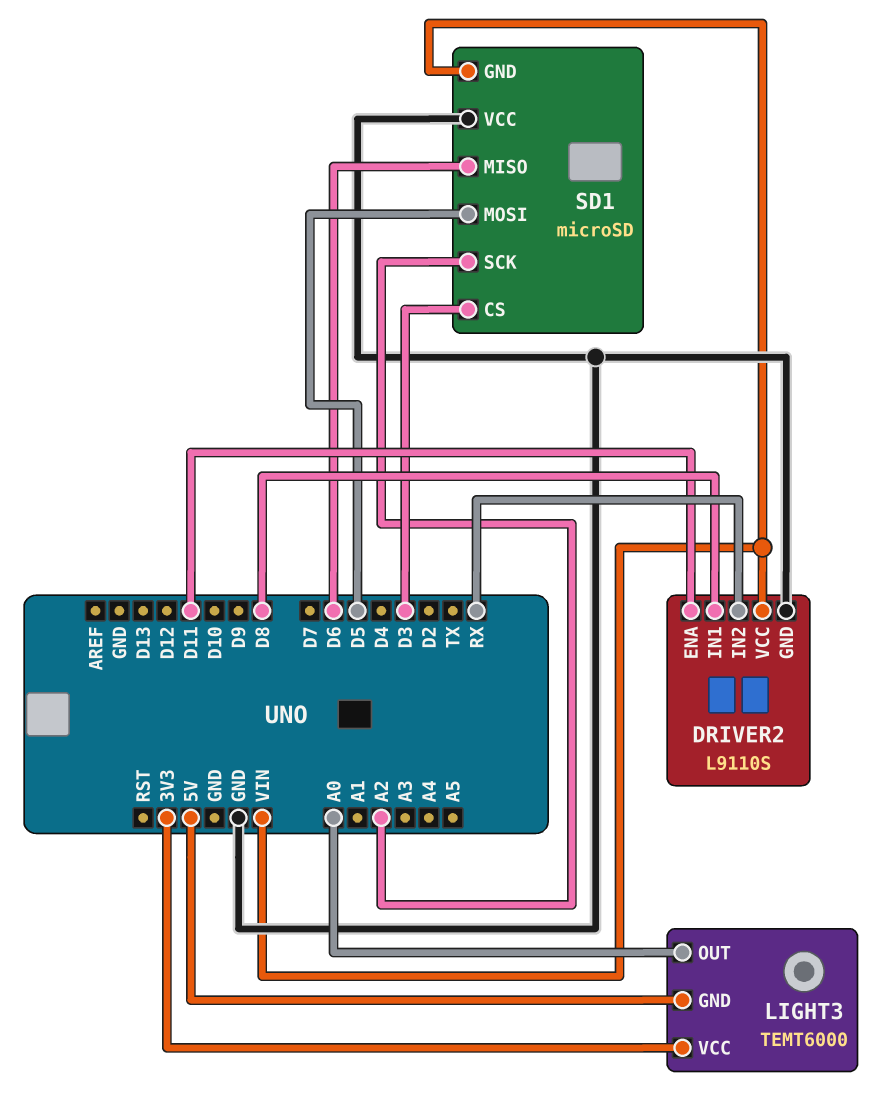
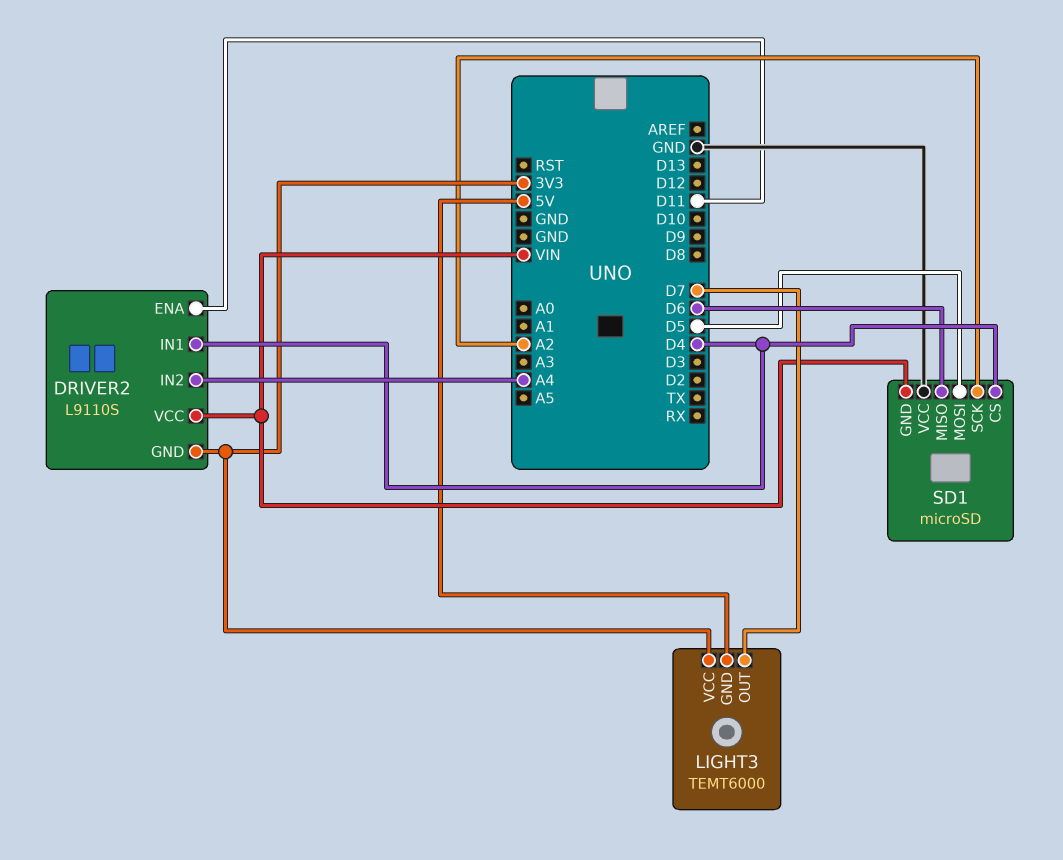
DRIVER2 pin GND: GND -> 3V3
DRIVER2 pin IN1: D8 -> D4
DRIVER2 pin IN2: RX -> A4
LIGHT3 pin OUT: A0 -> D7
SD1 pin CS: D3 -> D4

